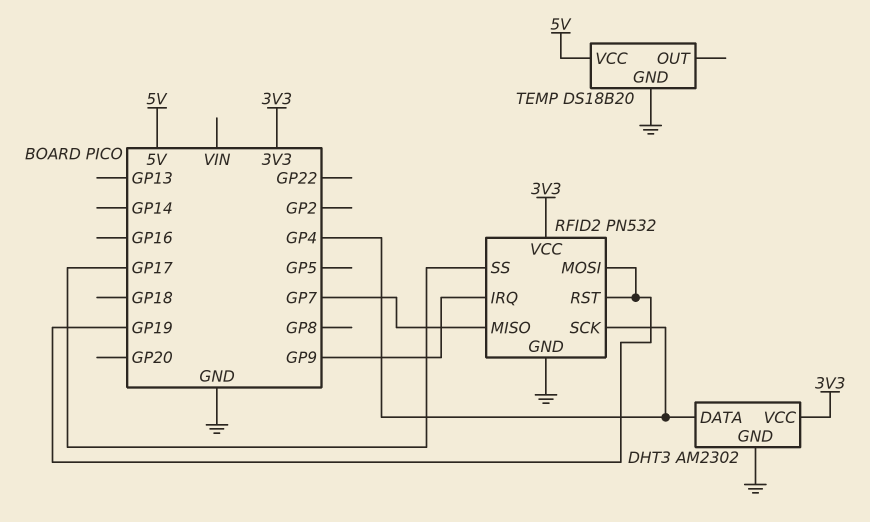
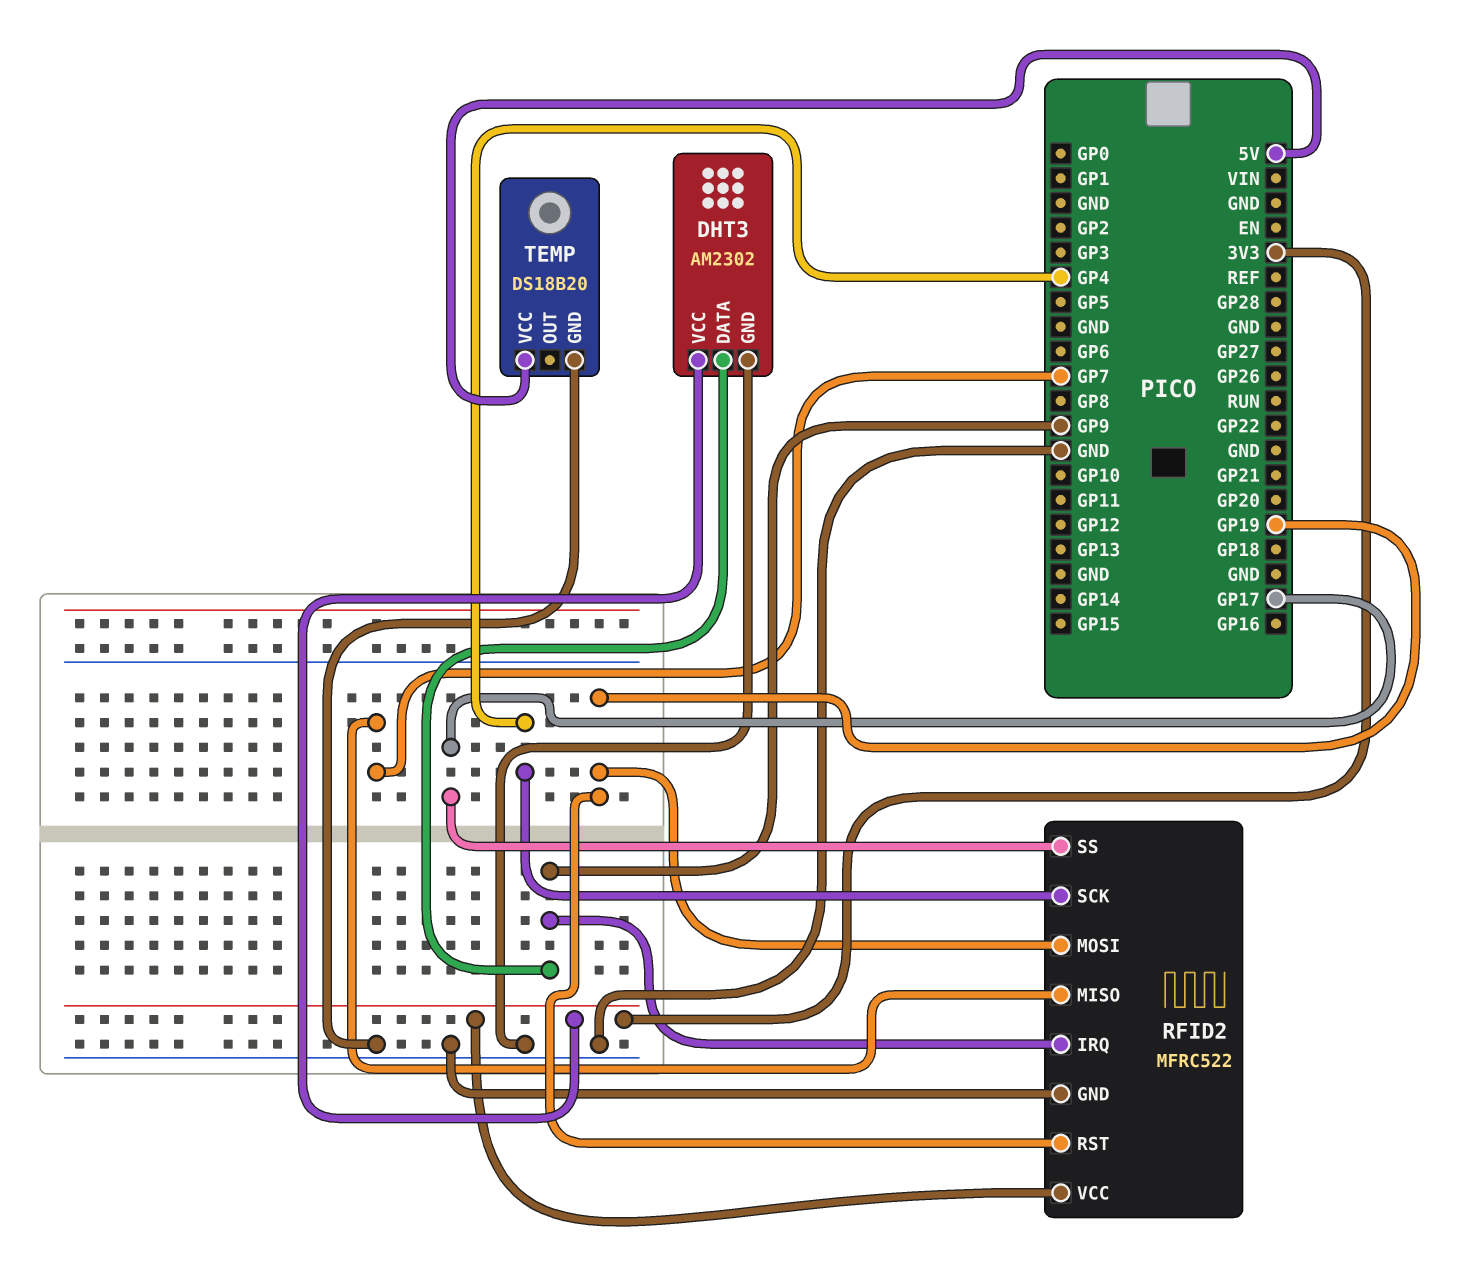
DHT3 pin DATA: GP4 -> GP9
RFID2: PN532 -> MFRC522

